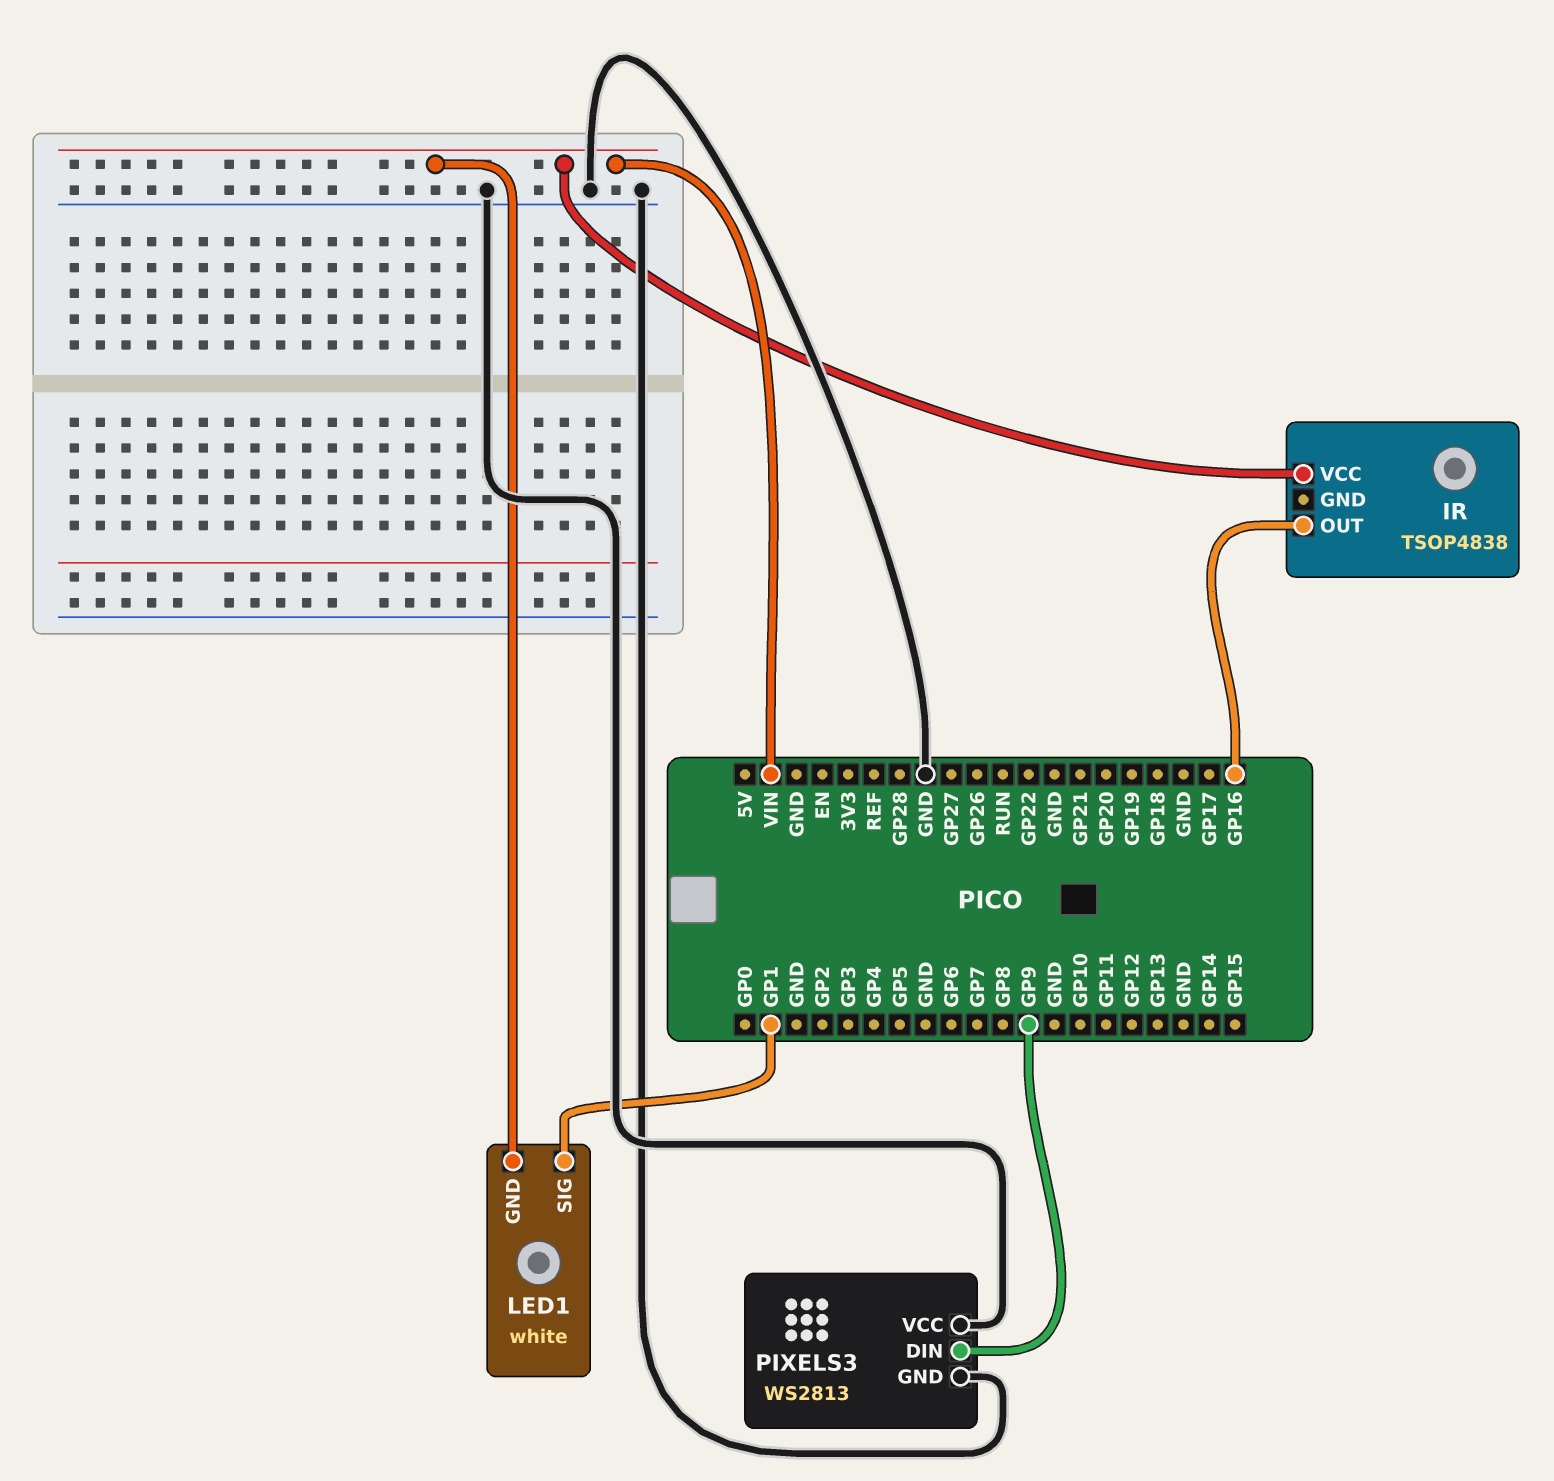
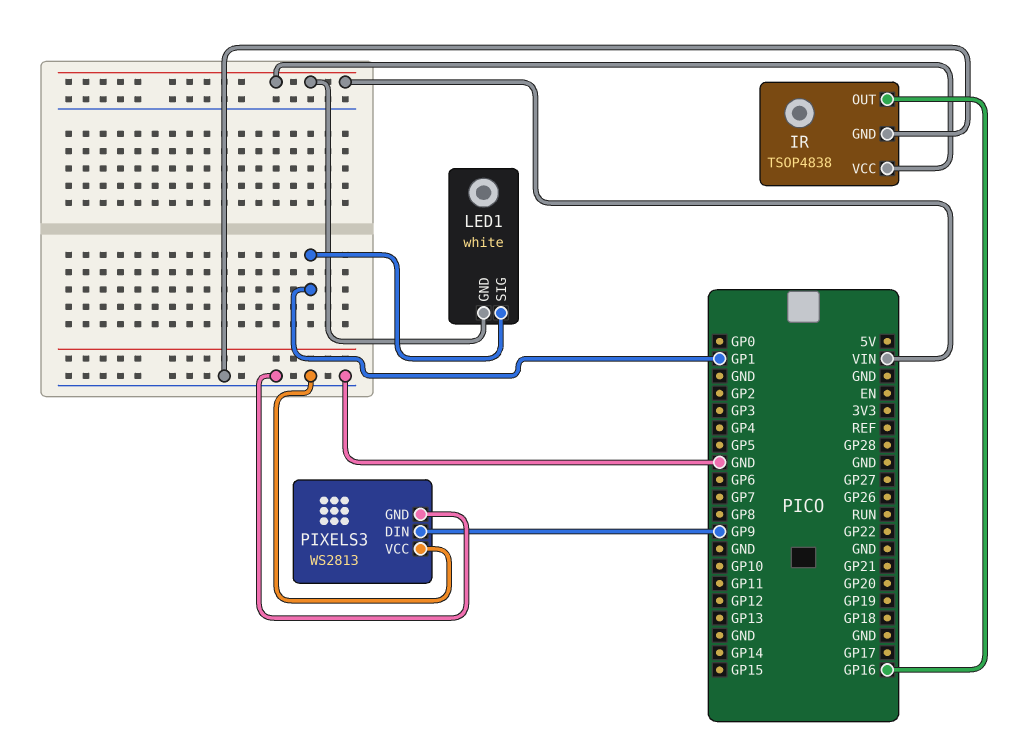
IR pin GND: none -> GND

